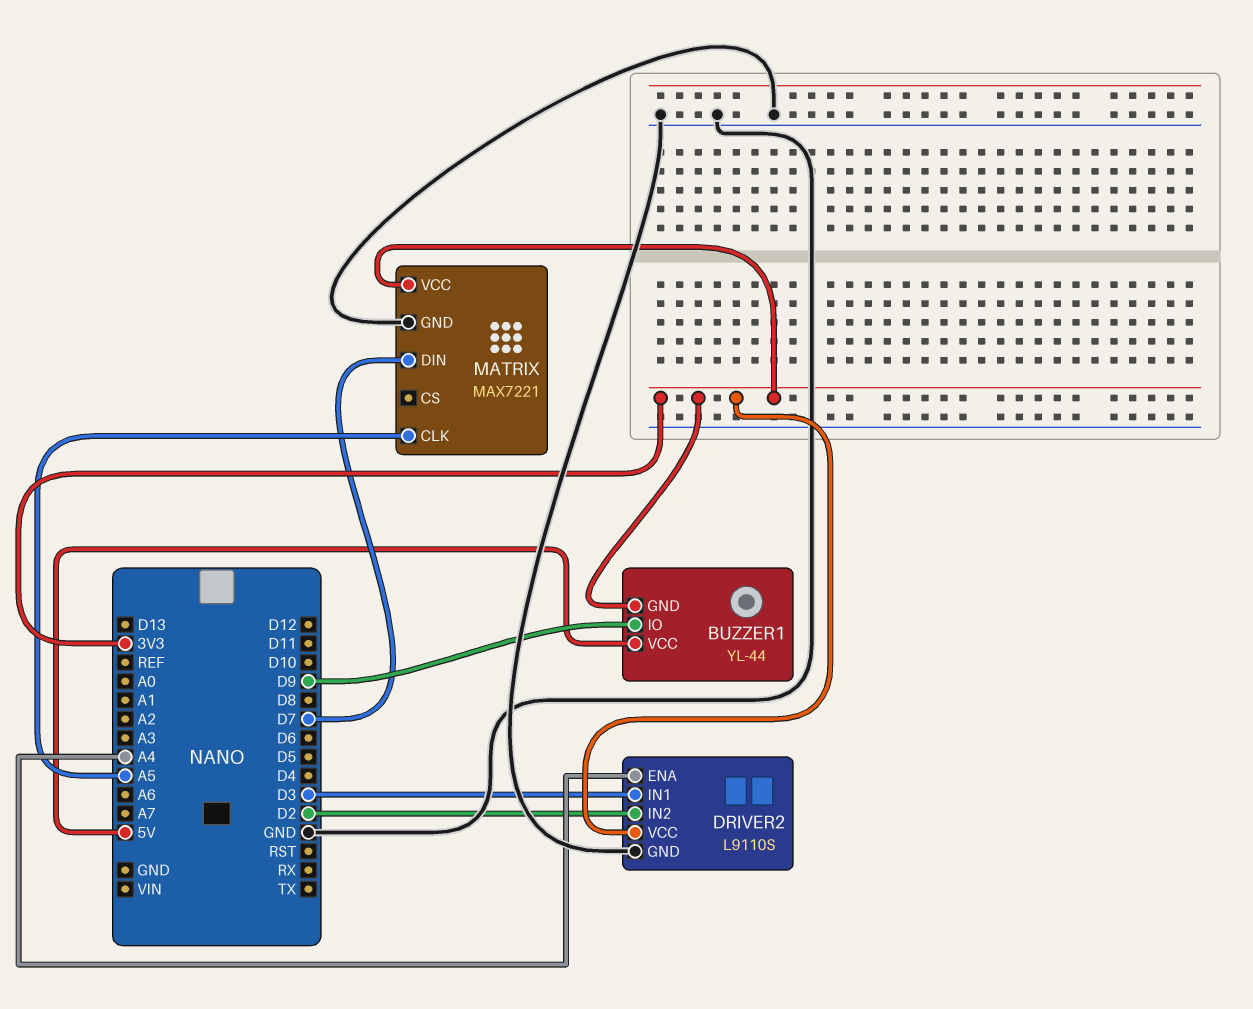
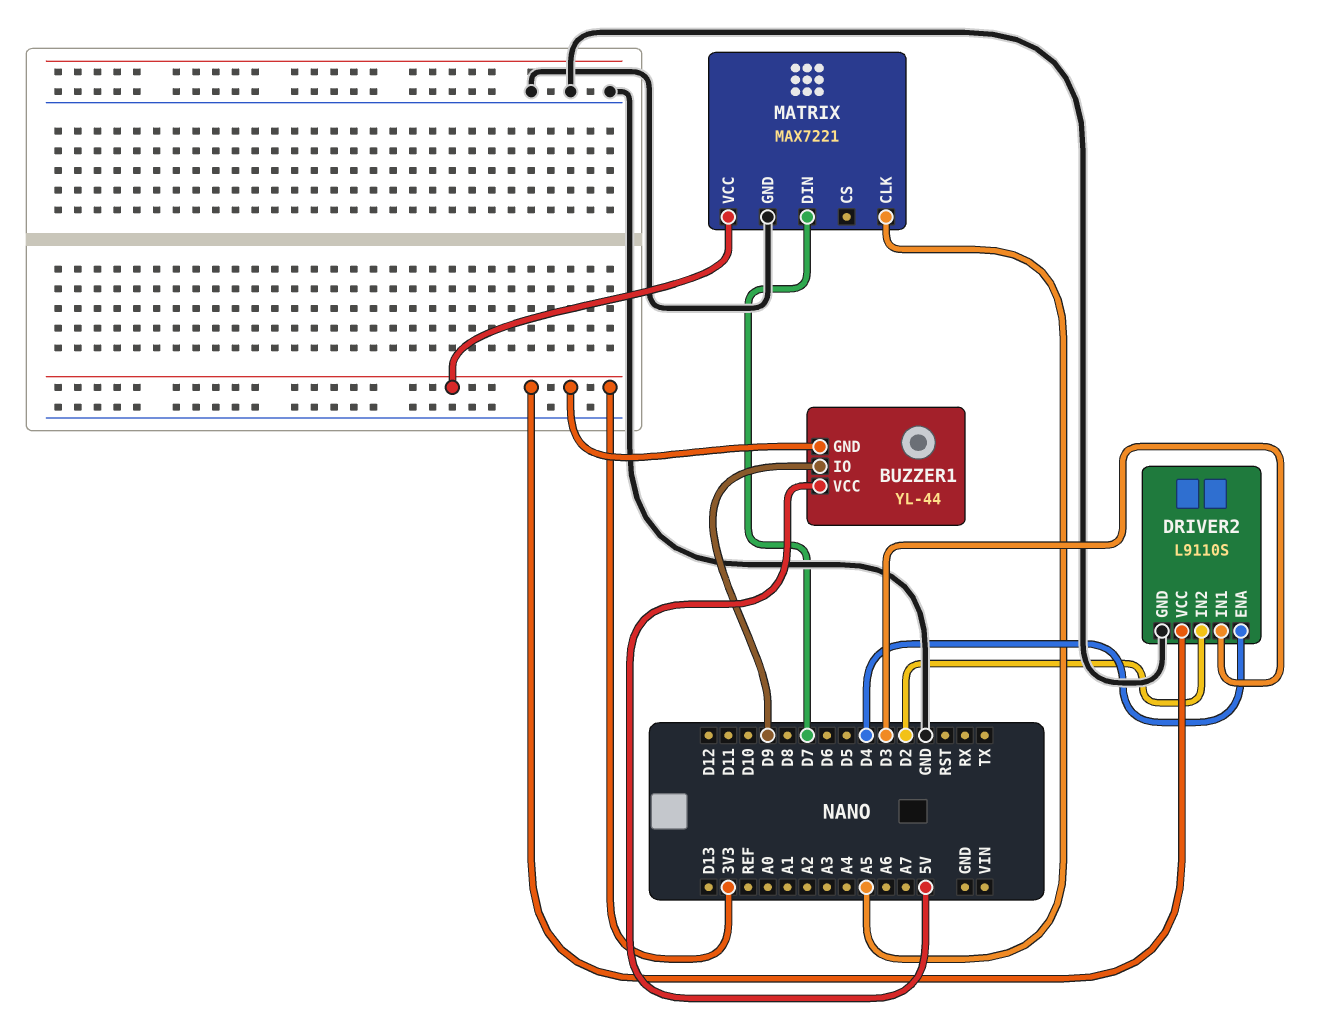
DRIVER2 pin ENA: A4 -> D4

